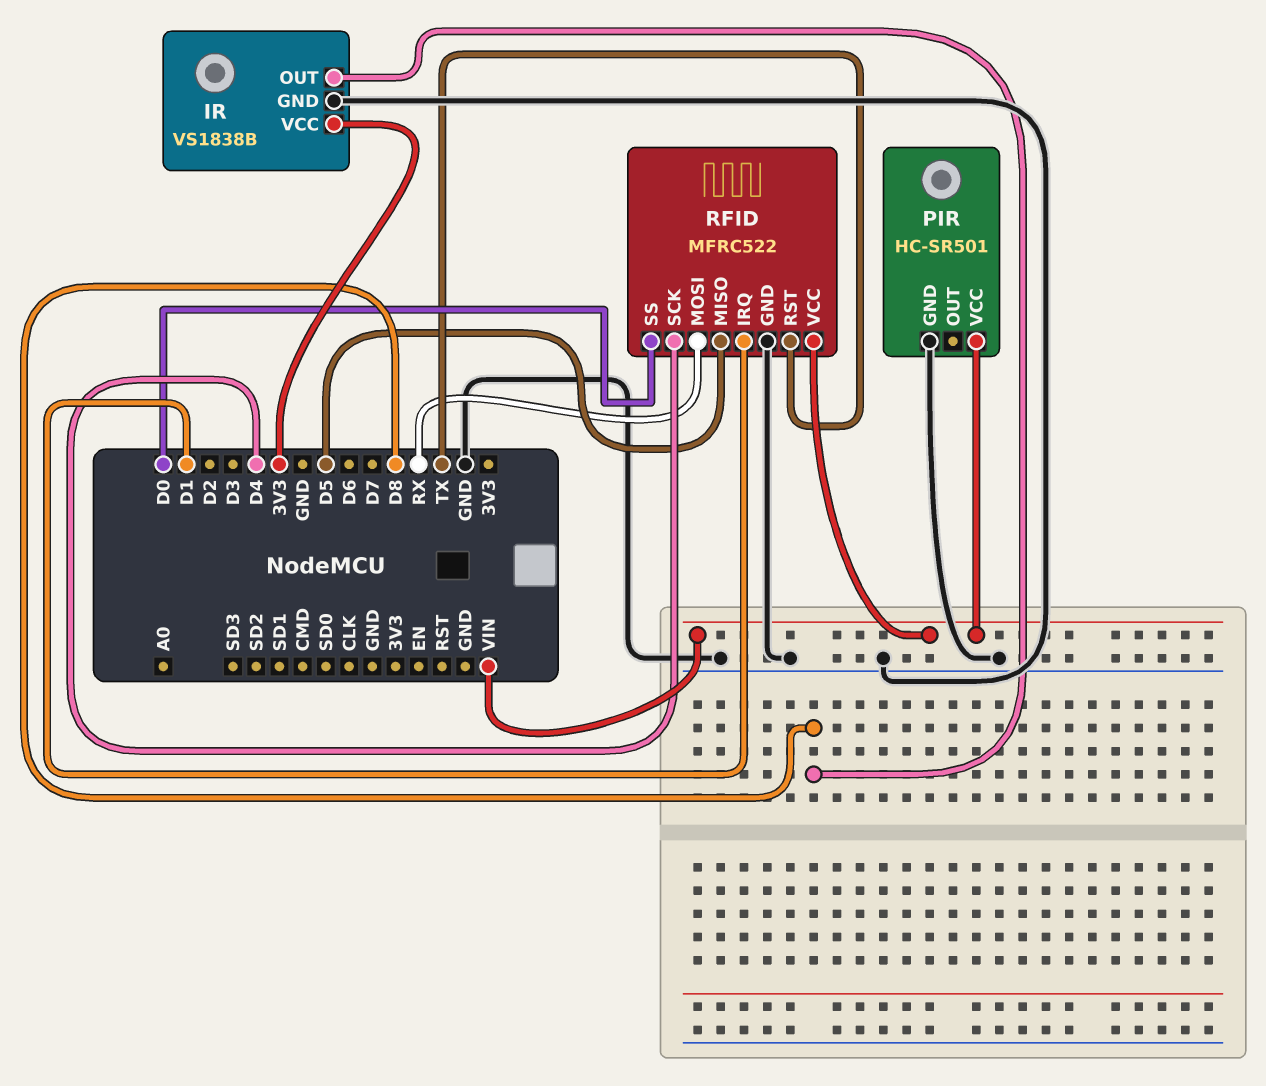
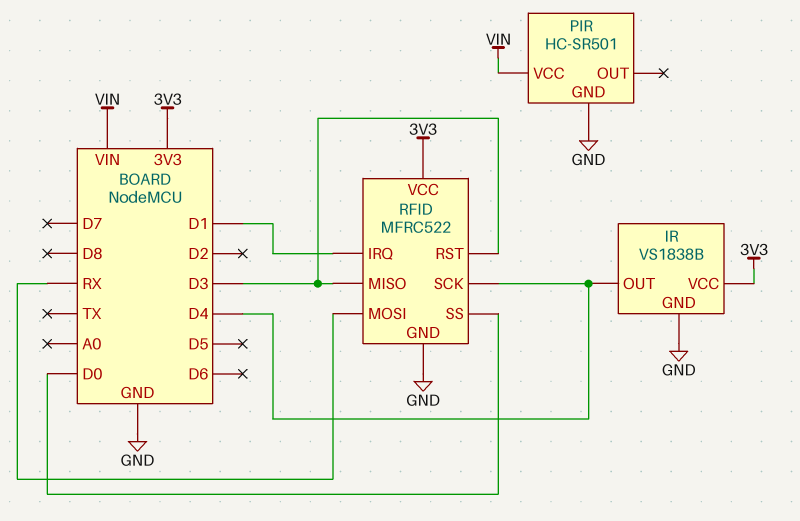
IR pin OUT: D8 -> D4
RFID pin MISO: D5 -> D3
RFID pin RST: TX -> D3
RFID pin VCC: VIN -> 3V3

